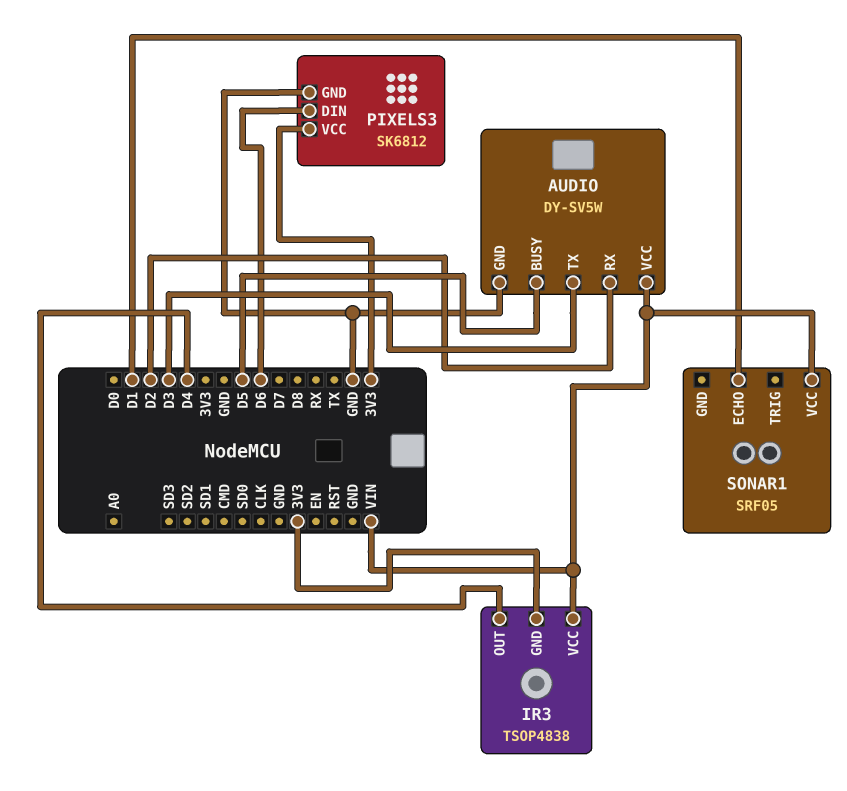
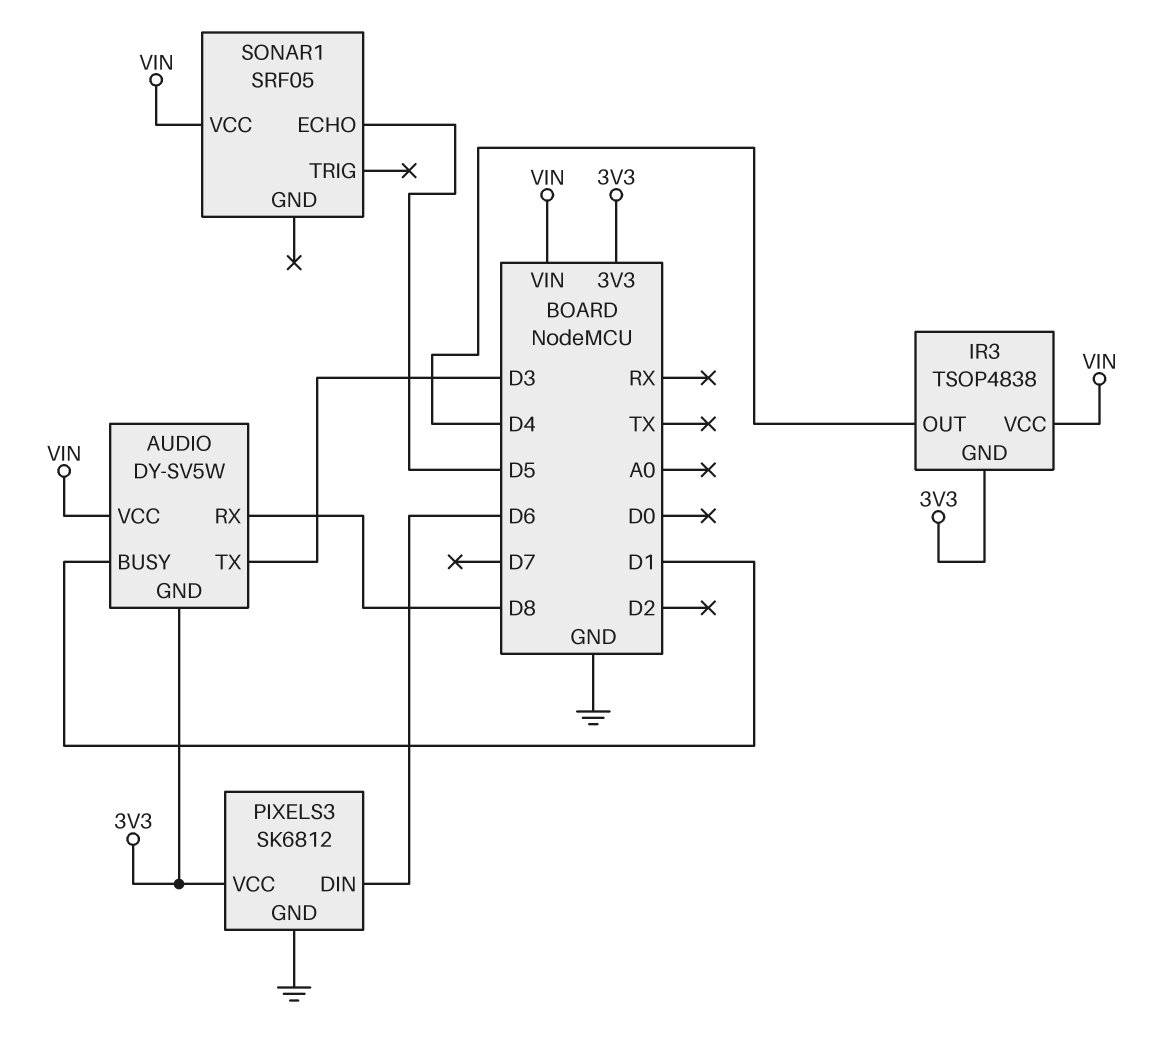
AUDIO pin BUSY: D5 -> D1
AUDIO pin GND: GND -> 3V3
AUDIO pin RX: D2 -> D8
SONAR1 pin ECHO: D1 -> D5

